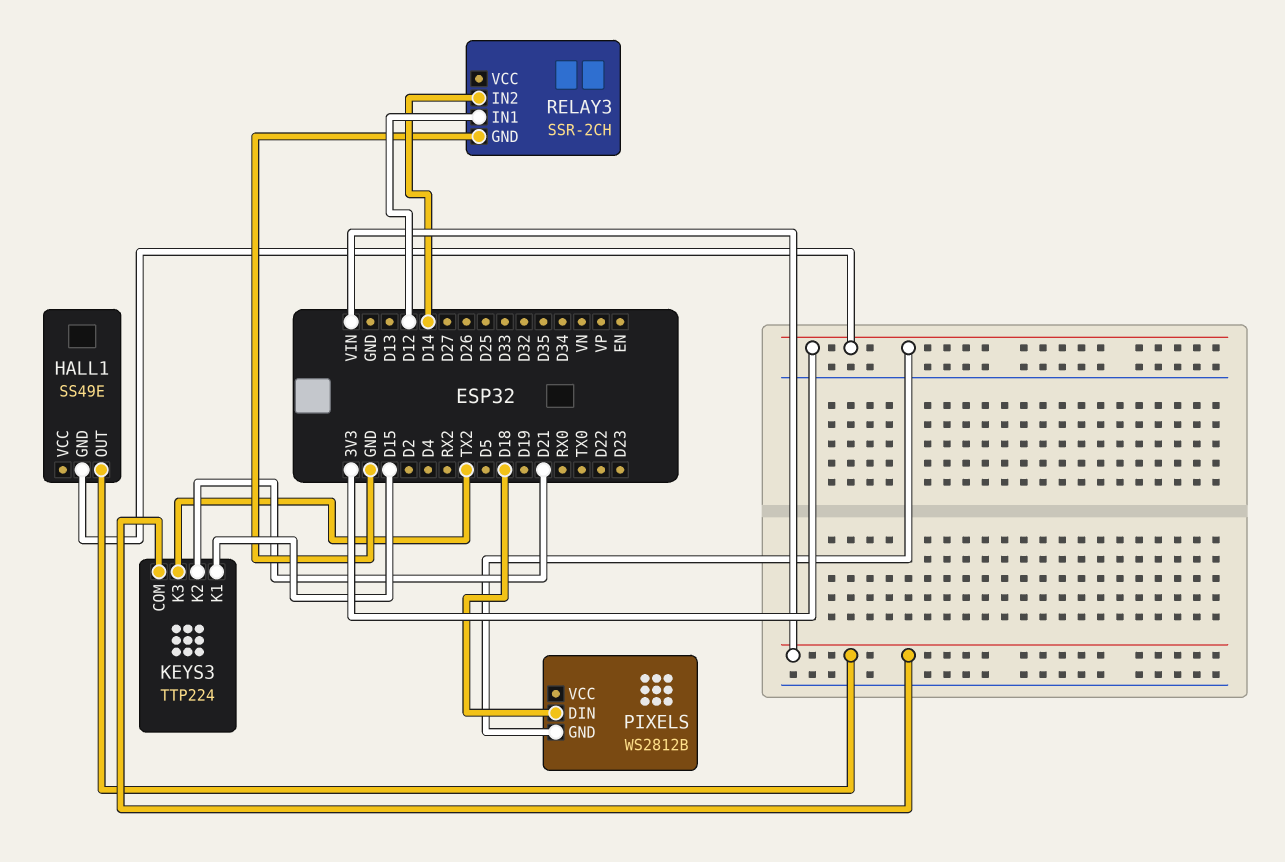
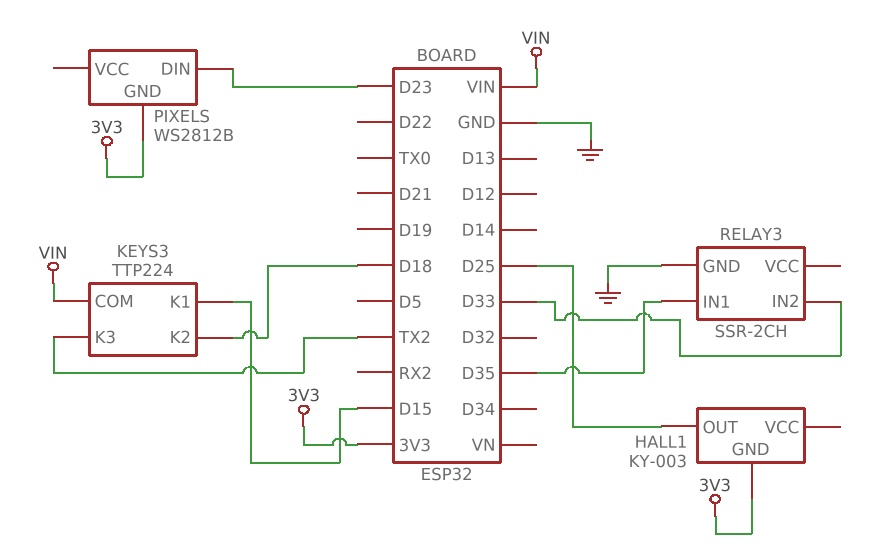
HALL1: SS49E -> KY-003
HALL1 pin OUT: VIN -> D25
KEYS3 pin K2: D21 -> D18
PIXELS pin DIN: D18 -> D23
RELAY3 pin IN1: D12 -> D35
RELAY3 pin IN2: D14 -> D33

